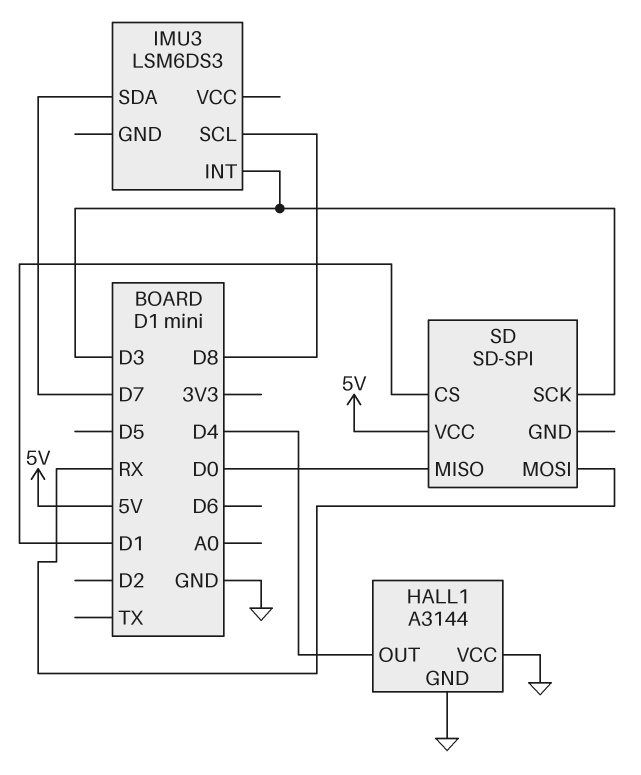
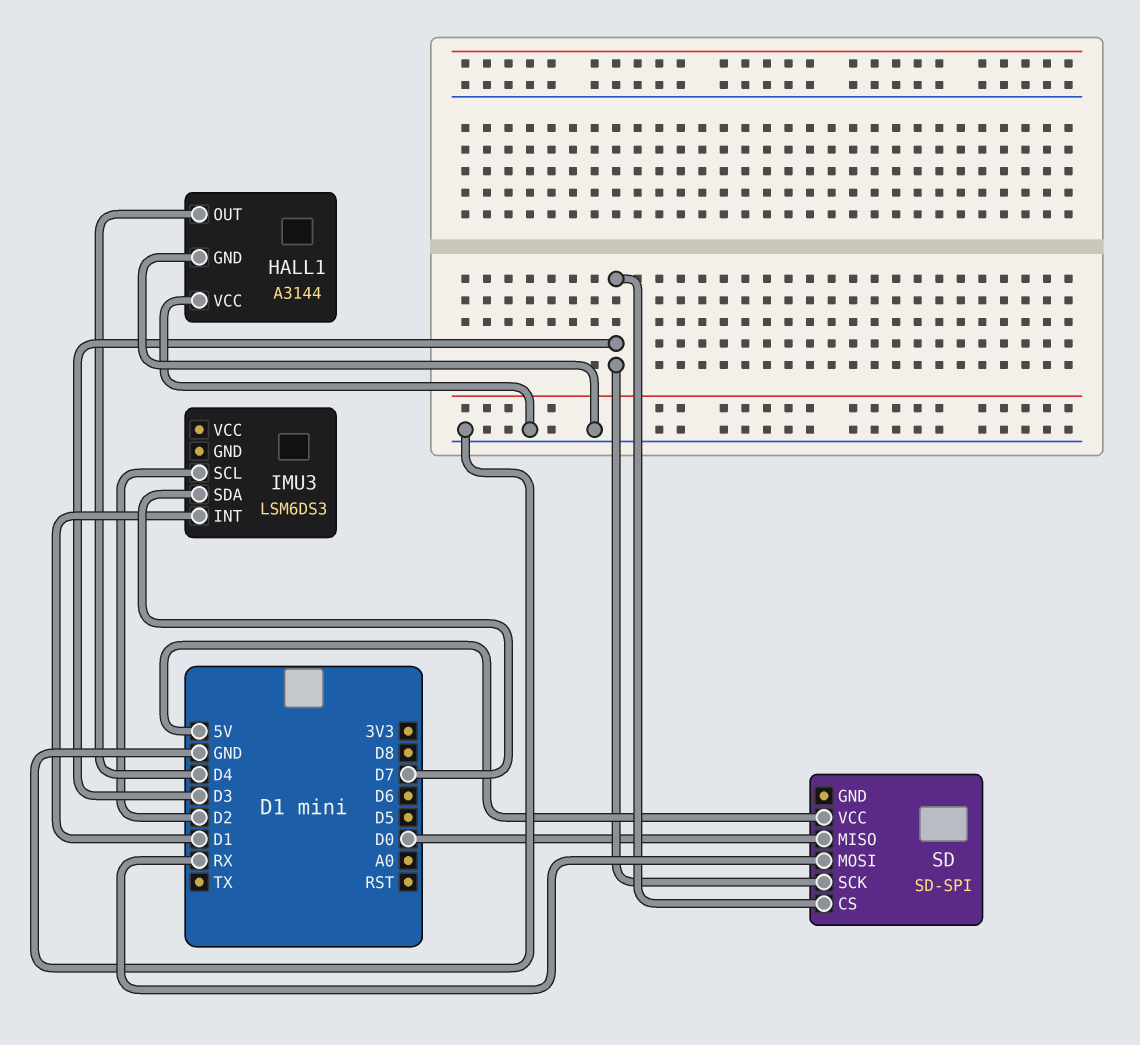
IMU3 pin INT: D3 -> D1
IMU3 pin SCL: D8 -> D2
SD pin CS: D1 -> D3

